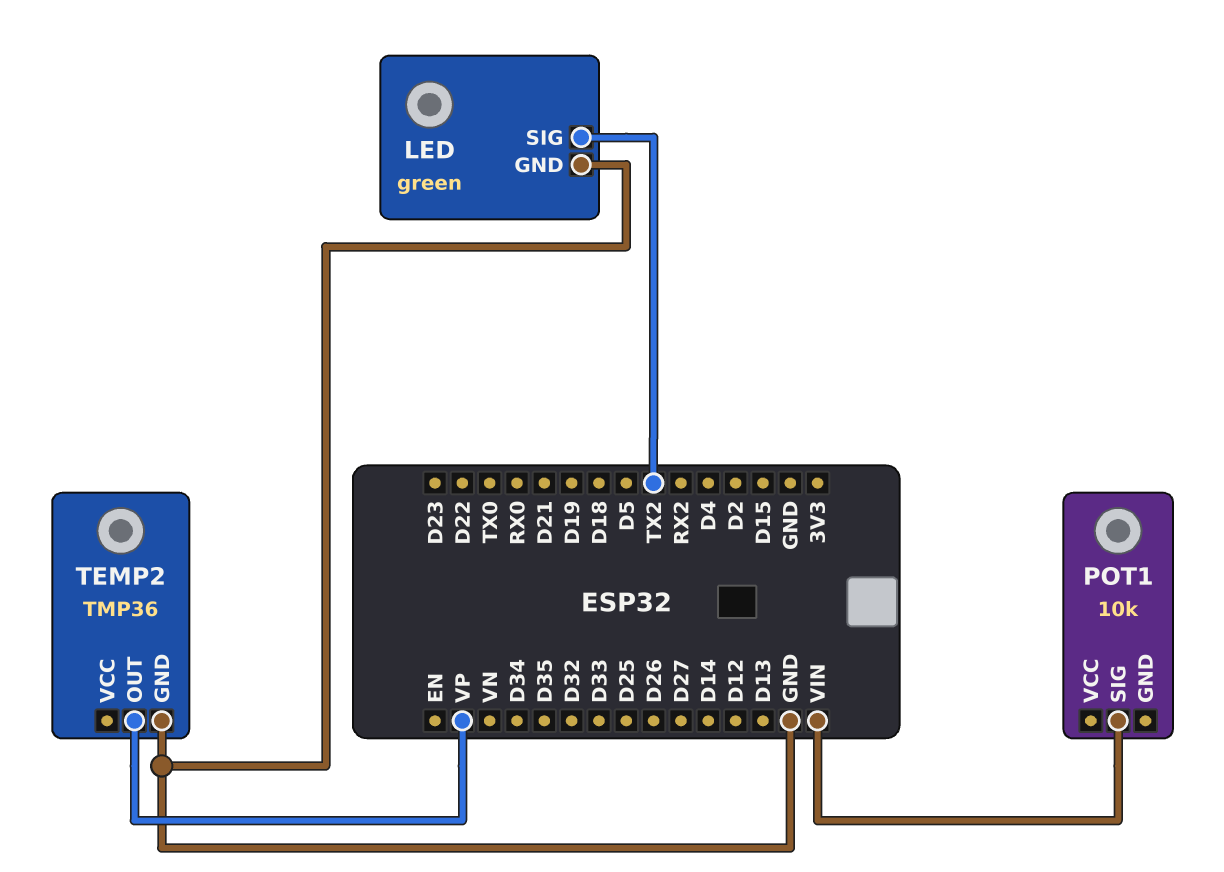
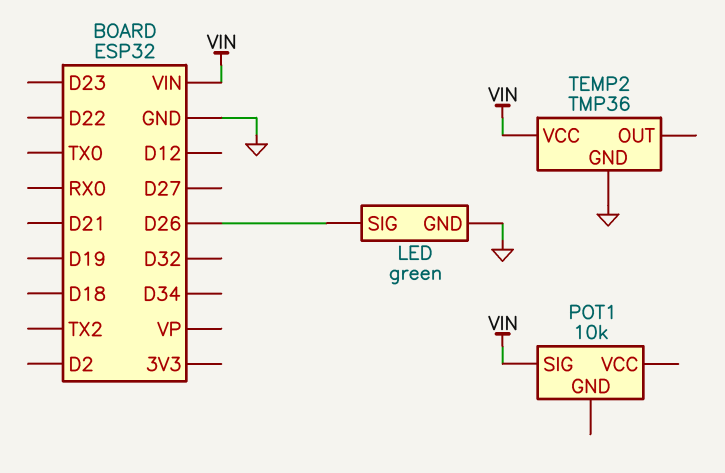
LED pin SIG: TX2 -> D26
TEMP2 pin OUT: VP -> none
TEMP2 pin VCC: none -> VIN

